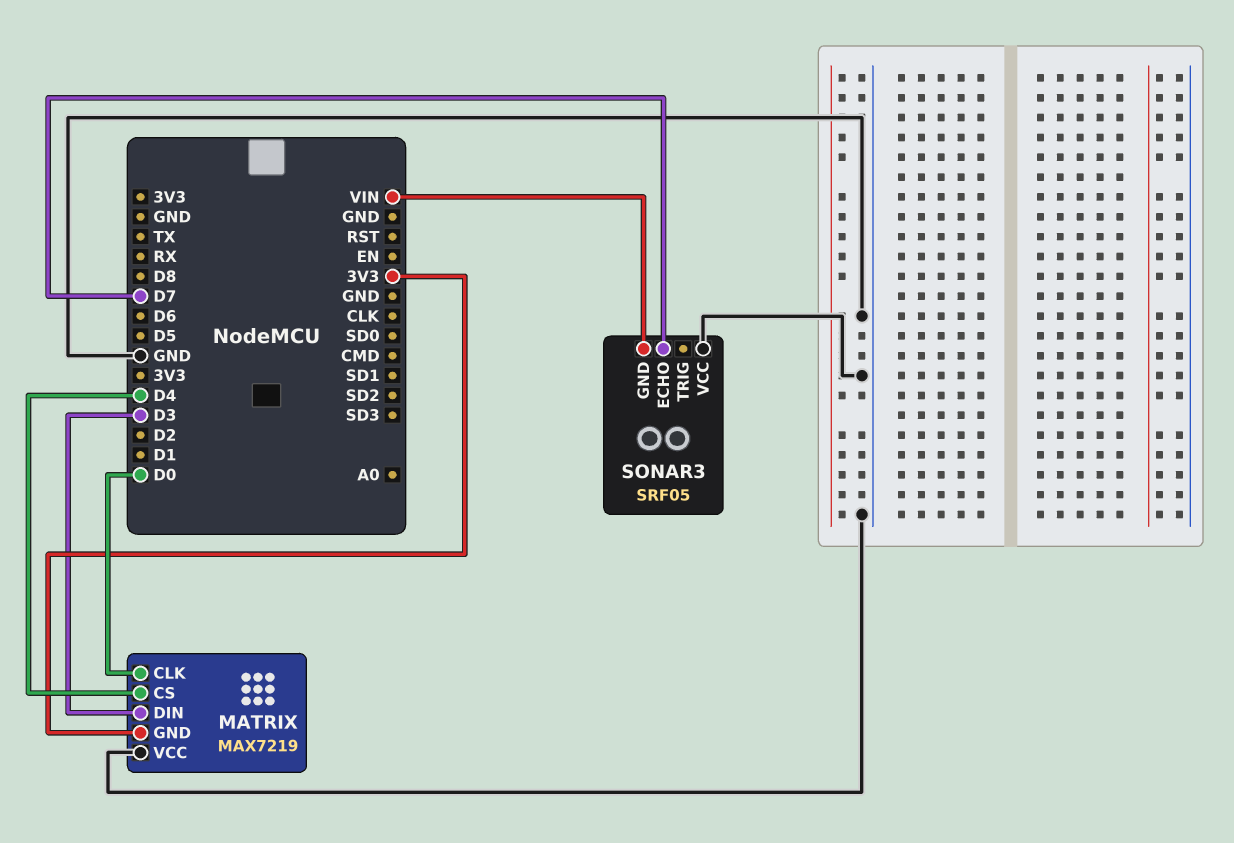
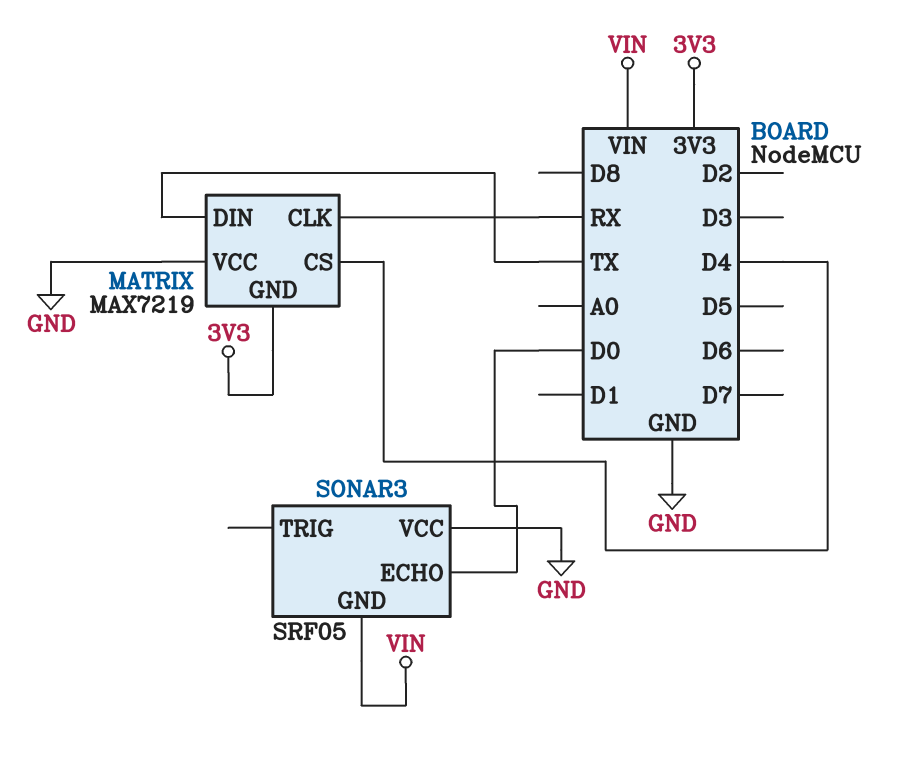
MATRIX pin CLK: D0 -> RX
MATRIX pin DIN: D3 -> TX
SONAR3 pin ECHO: D7 -> D0

